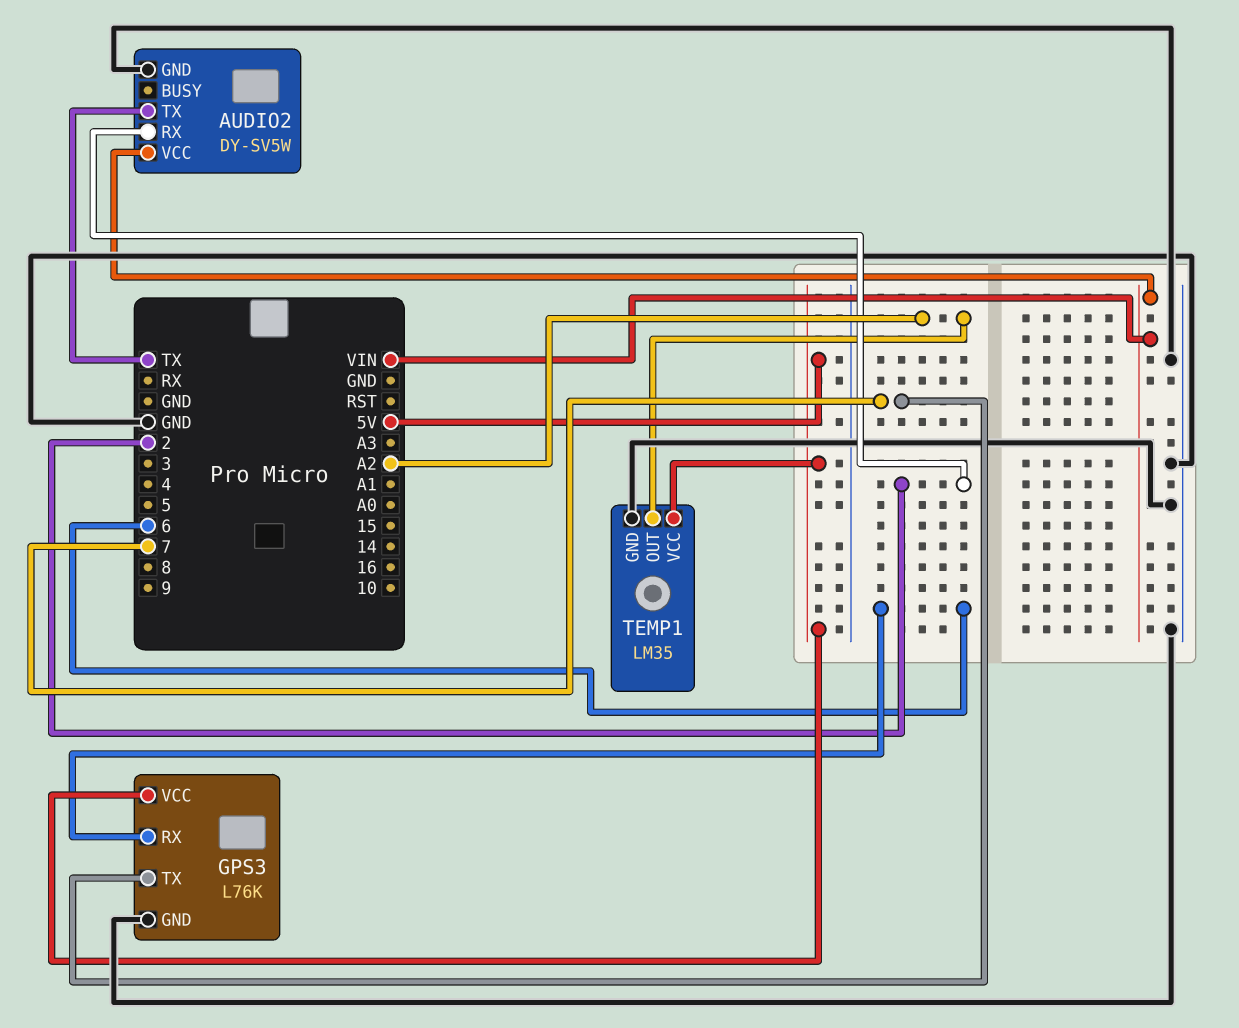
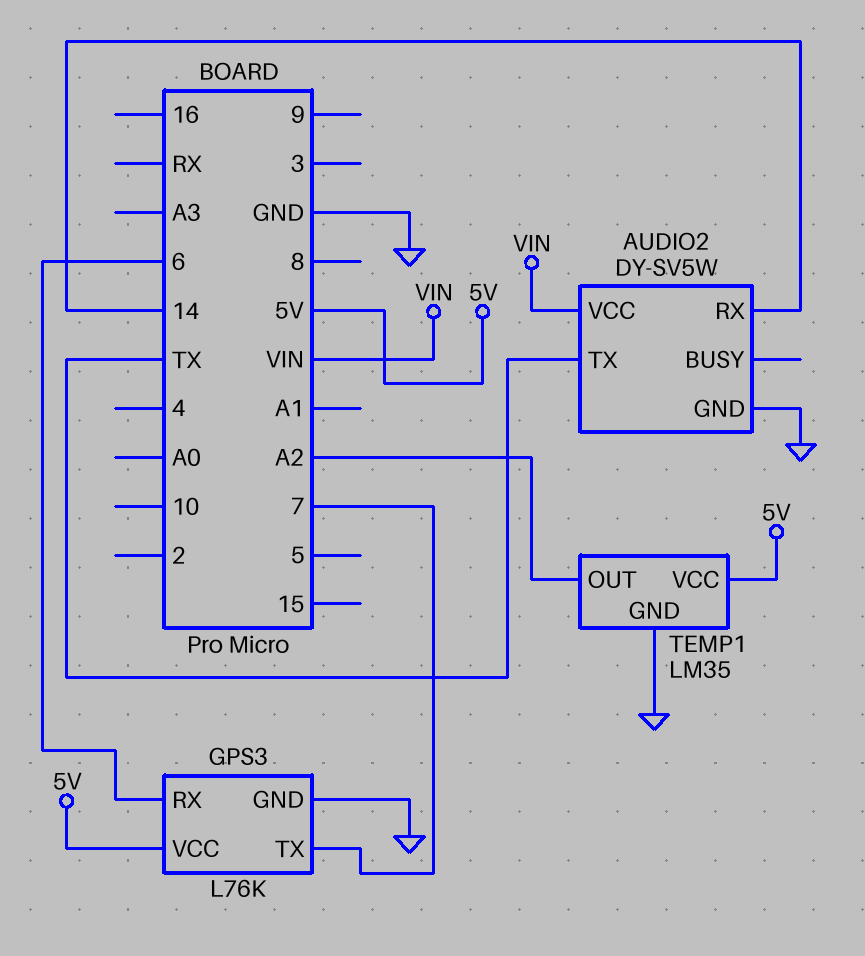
AUDIO2 pin RX: 2 -> 14

